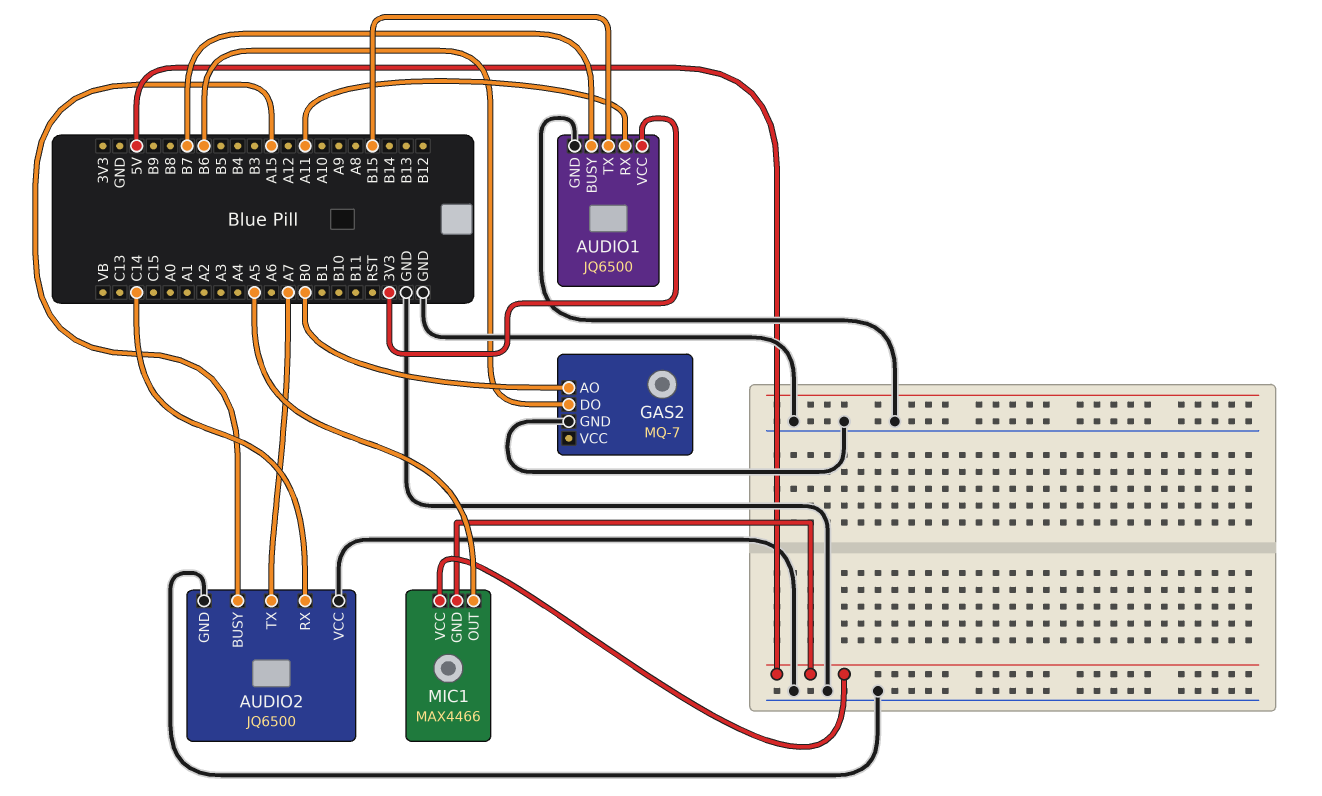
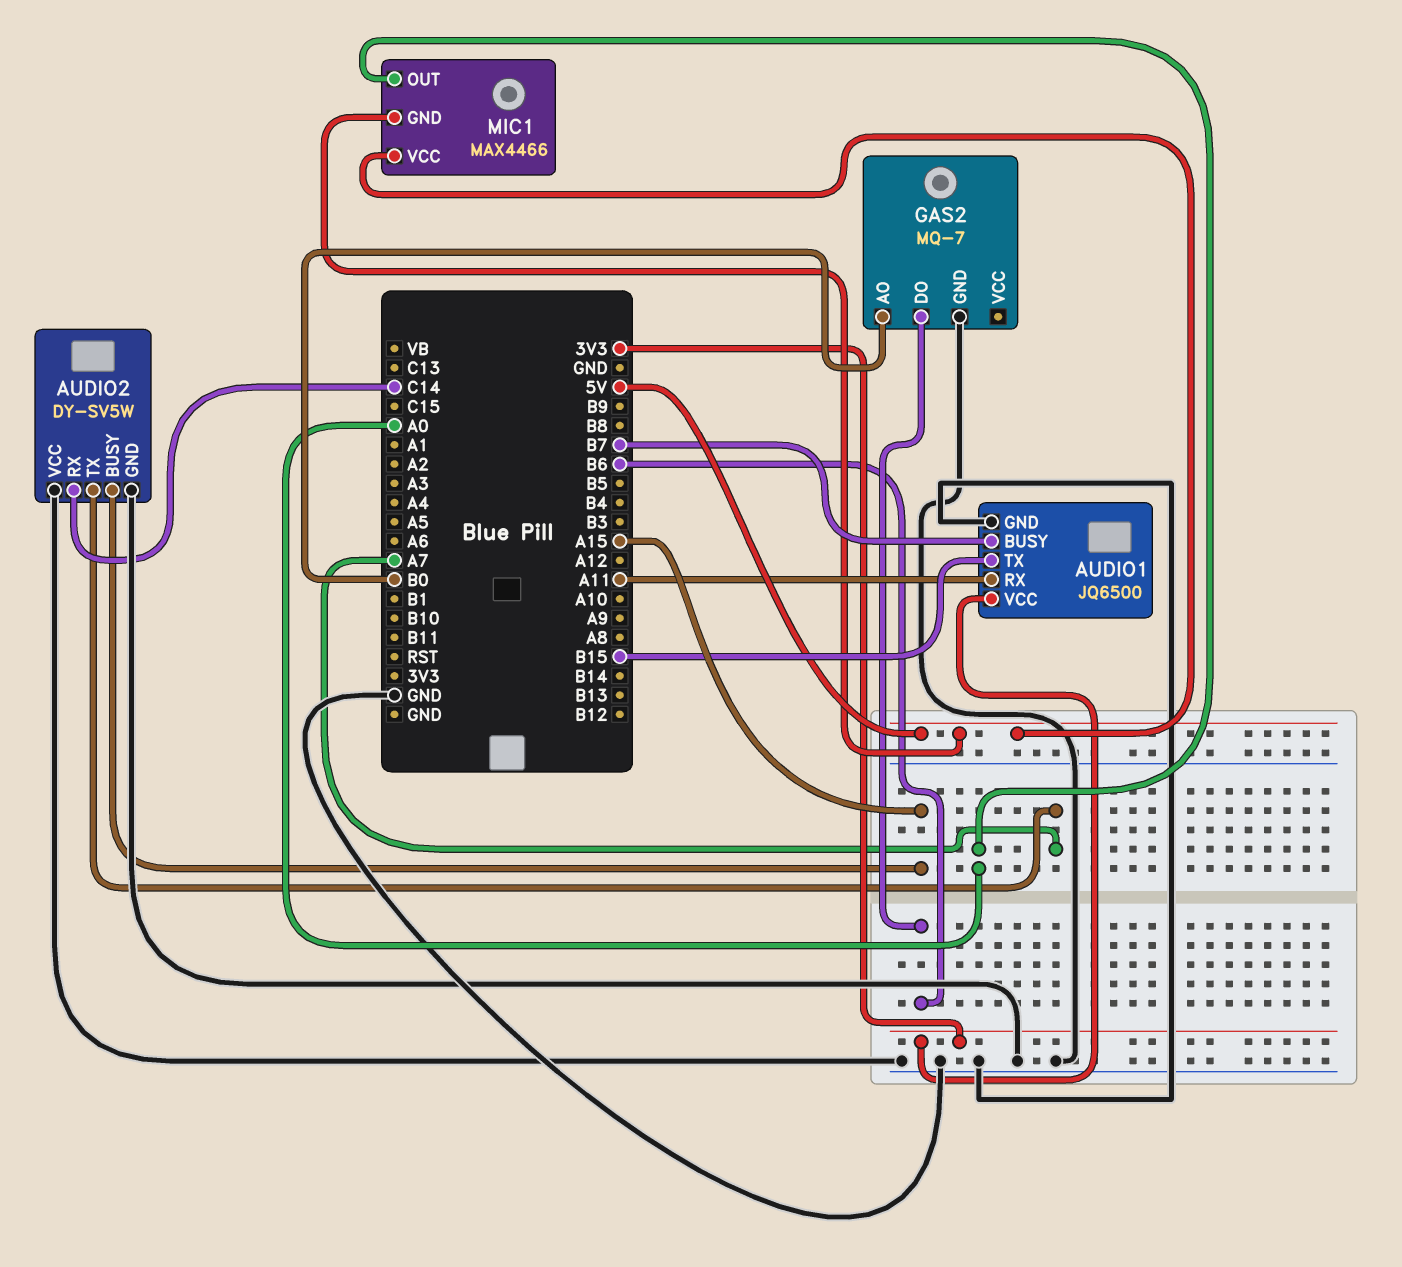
AUDIO2: JQ6500 -> DY-SV5W
MIC1 pin OUT: A5 -> A0

